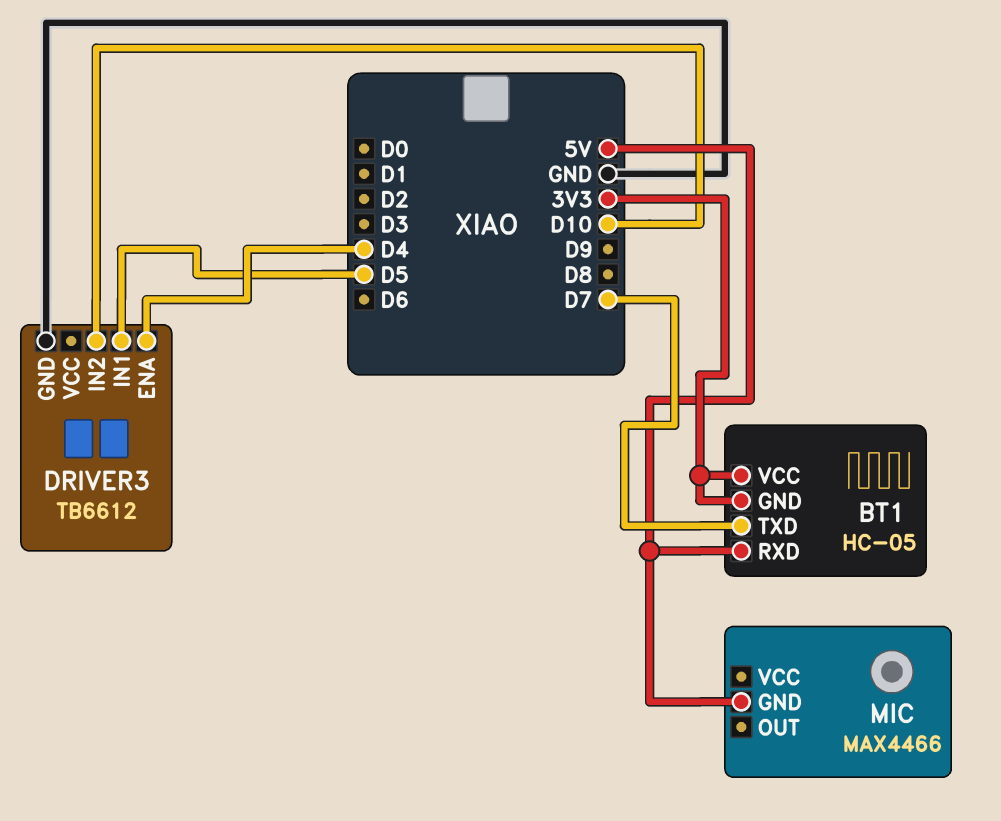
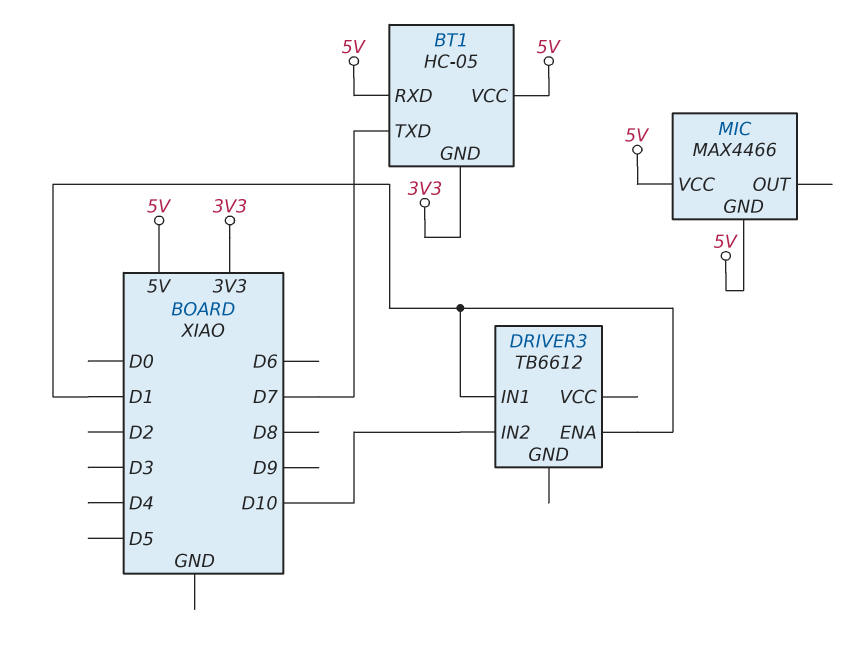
BT1 pin VCC: 3V3 -> 5V
DRIVER3 pin ENA: D4 -> D1
DRIVER3 pin GND: GND -> none
DRIVER3 pin IN1: D5 -> D1
MIC pin VCC: none -> 5V

